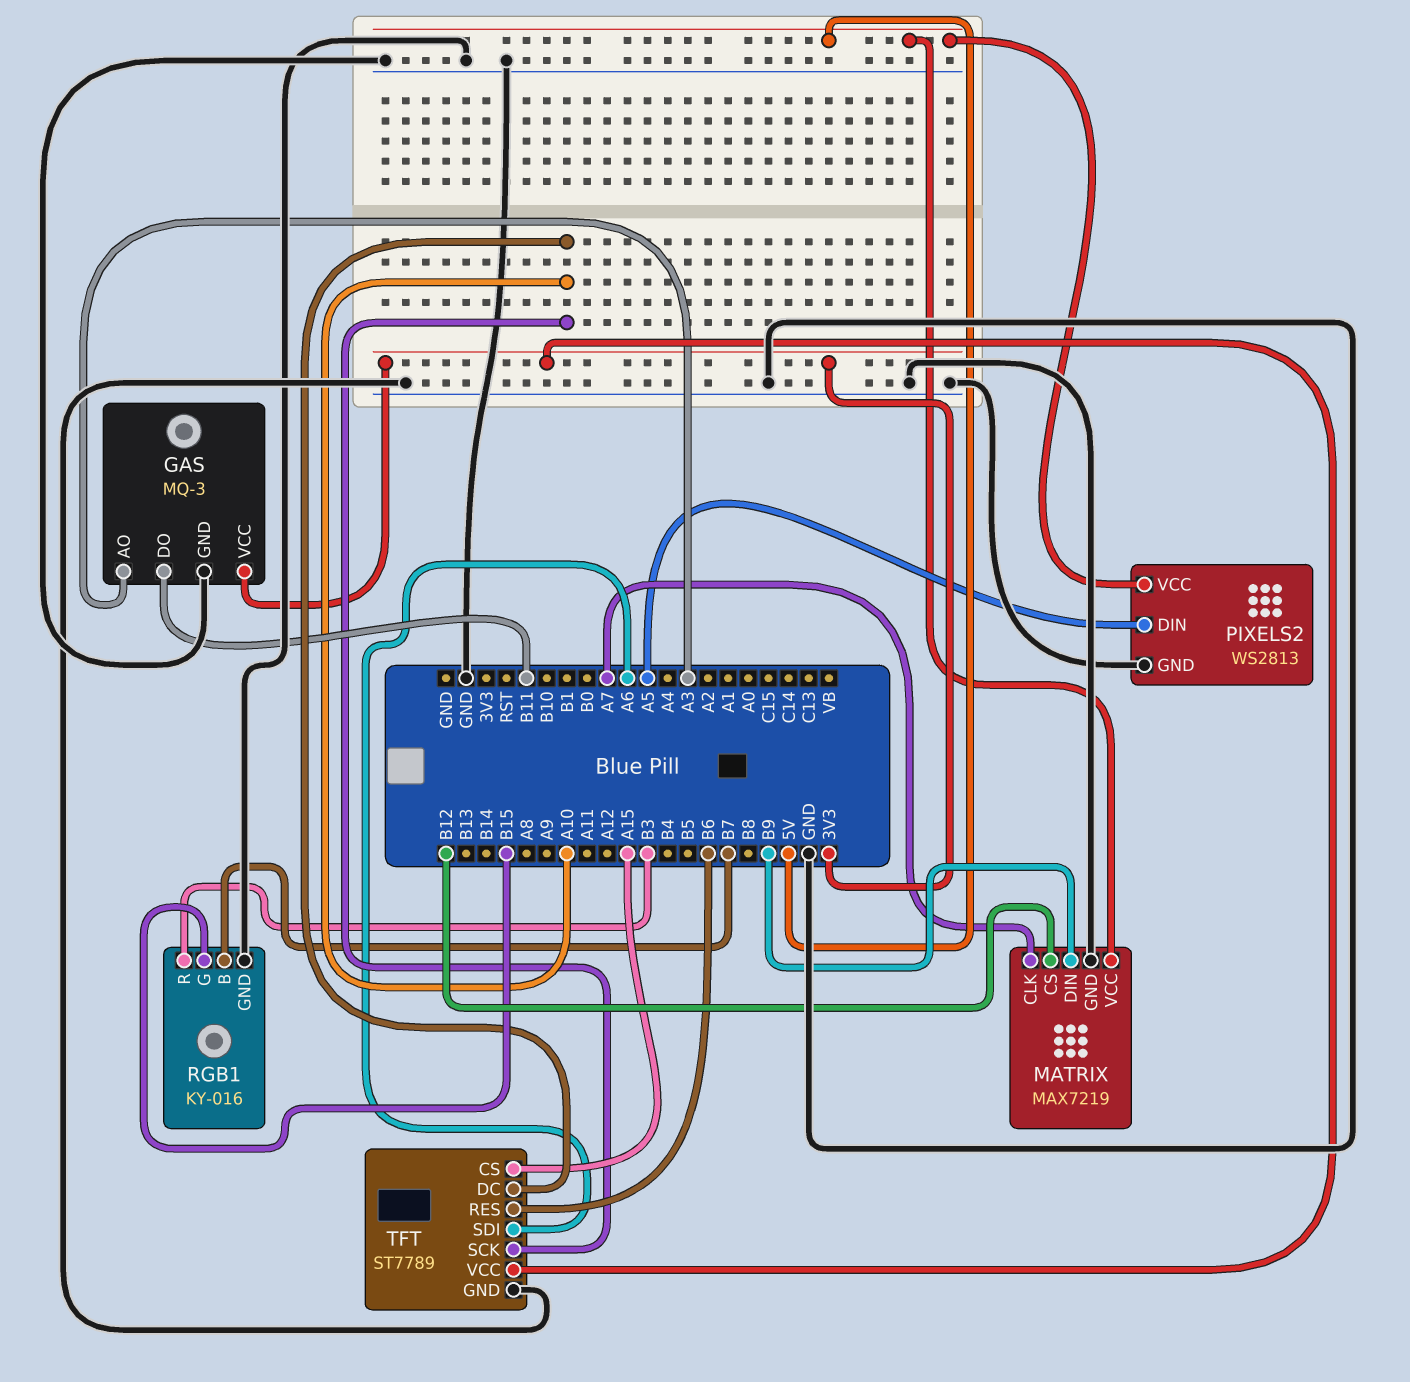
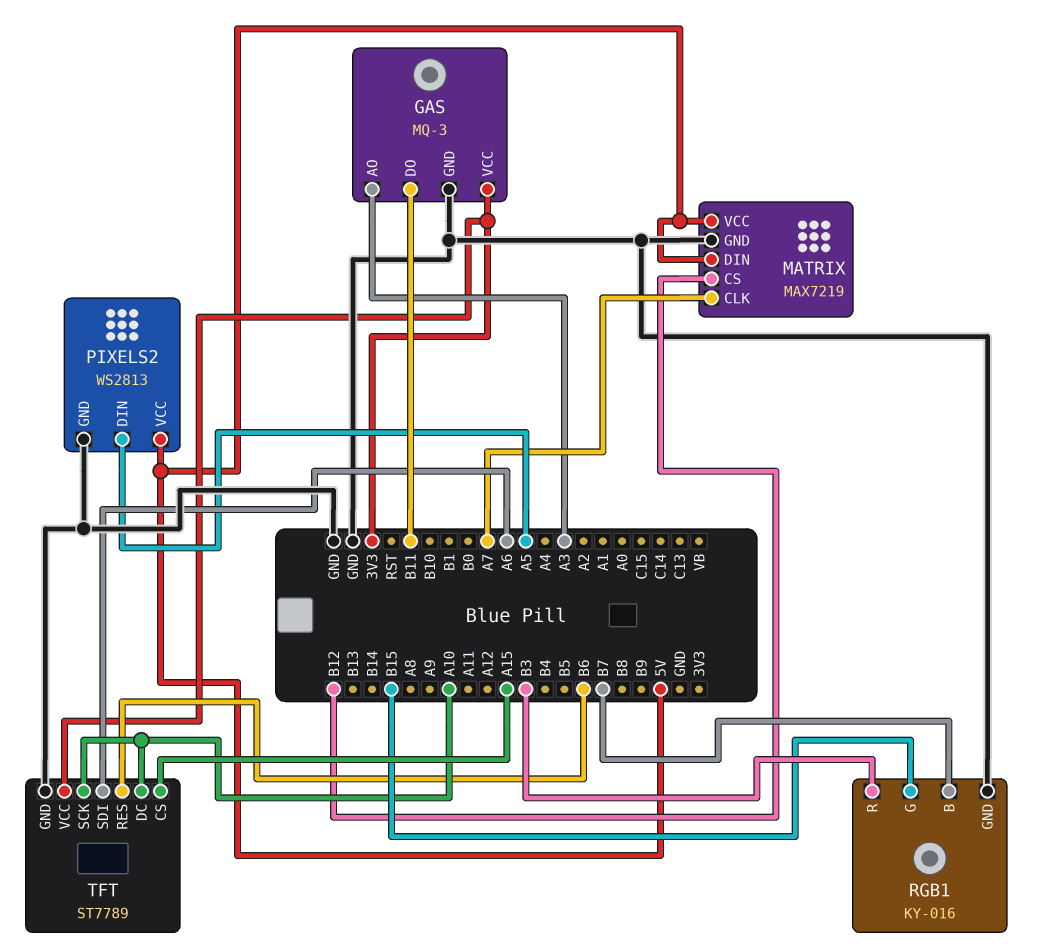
MATRIX pin DIN: B9 -> 5V

